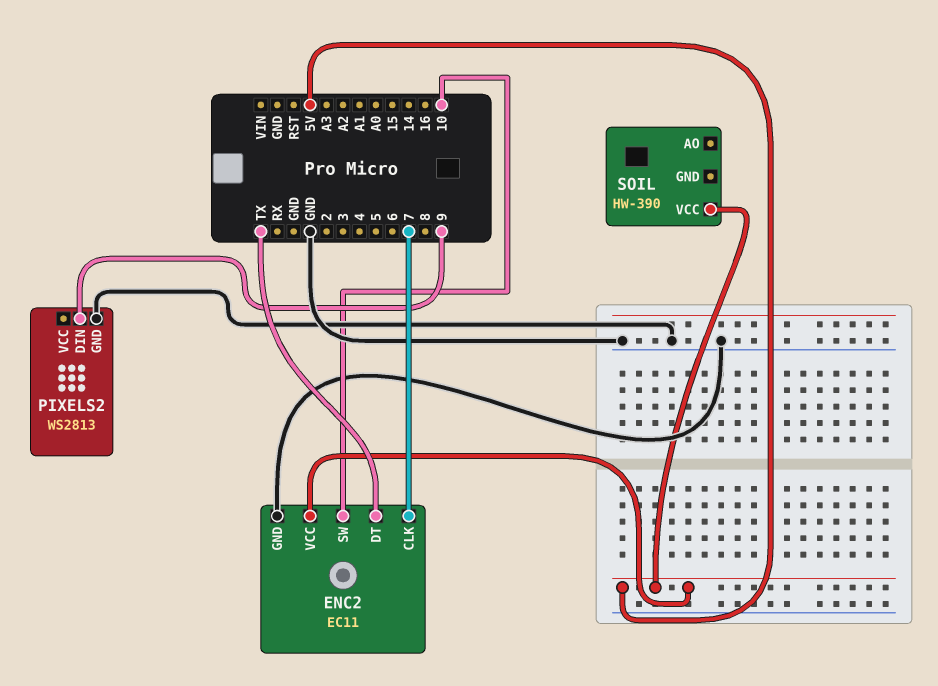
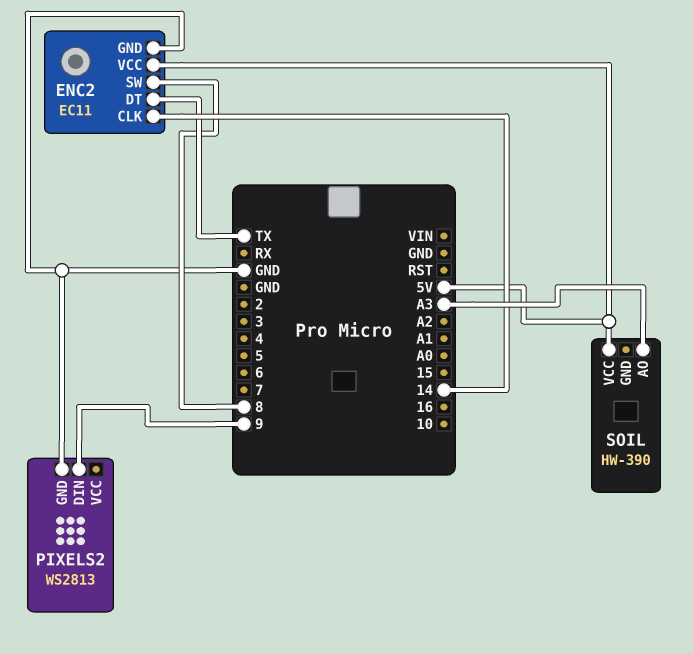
ENC2 pin CLK: 7 -> 14
ENC2 pin SW: 10 -> 8
SOIL pin AO: none -> A3

